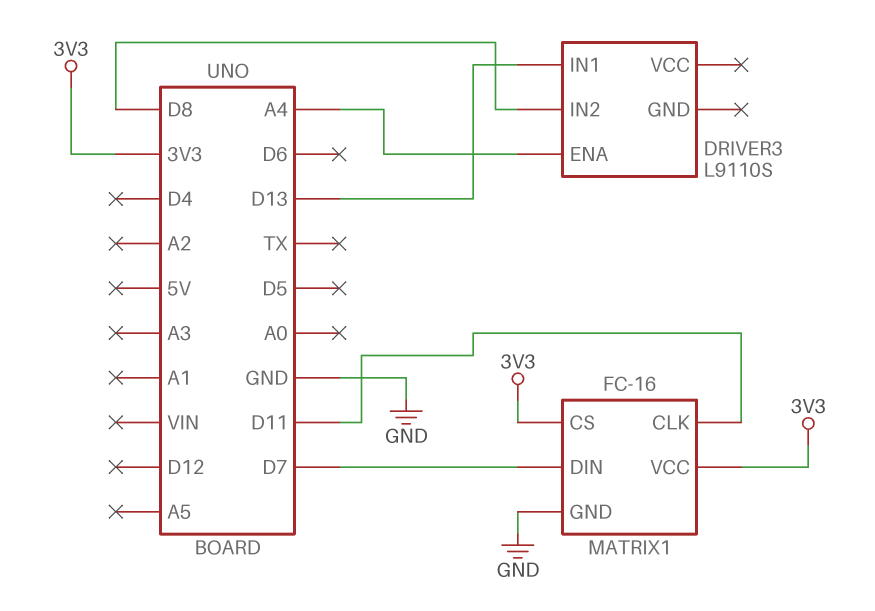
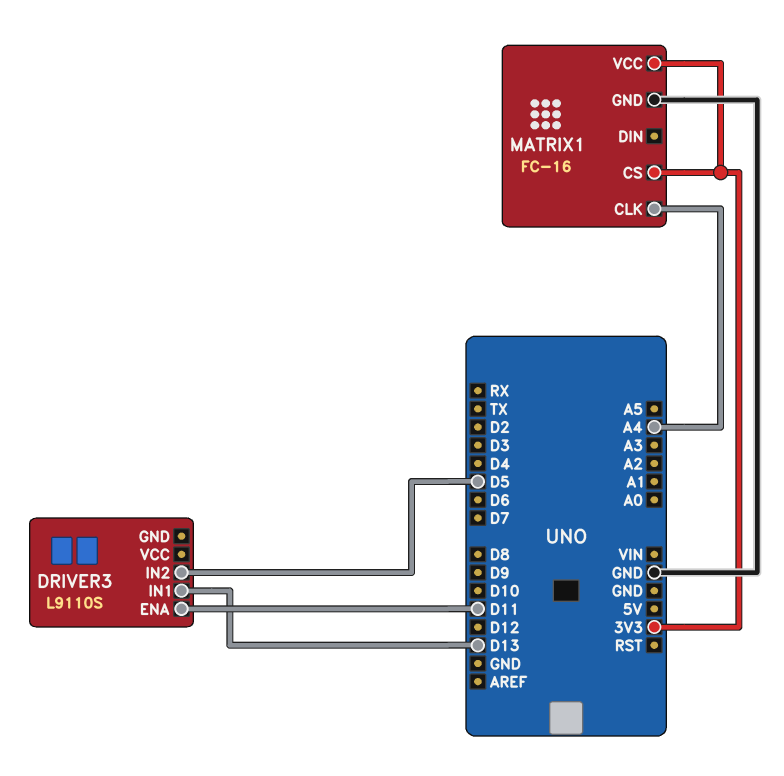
DRIVER3 pin ENA: A4 -> D11
DRIVER3 pin IN2: D8 -> D5
MATRIX1 pin CLK: D11 -> A4
MATRIX1 pin DIN: D7 -> none

